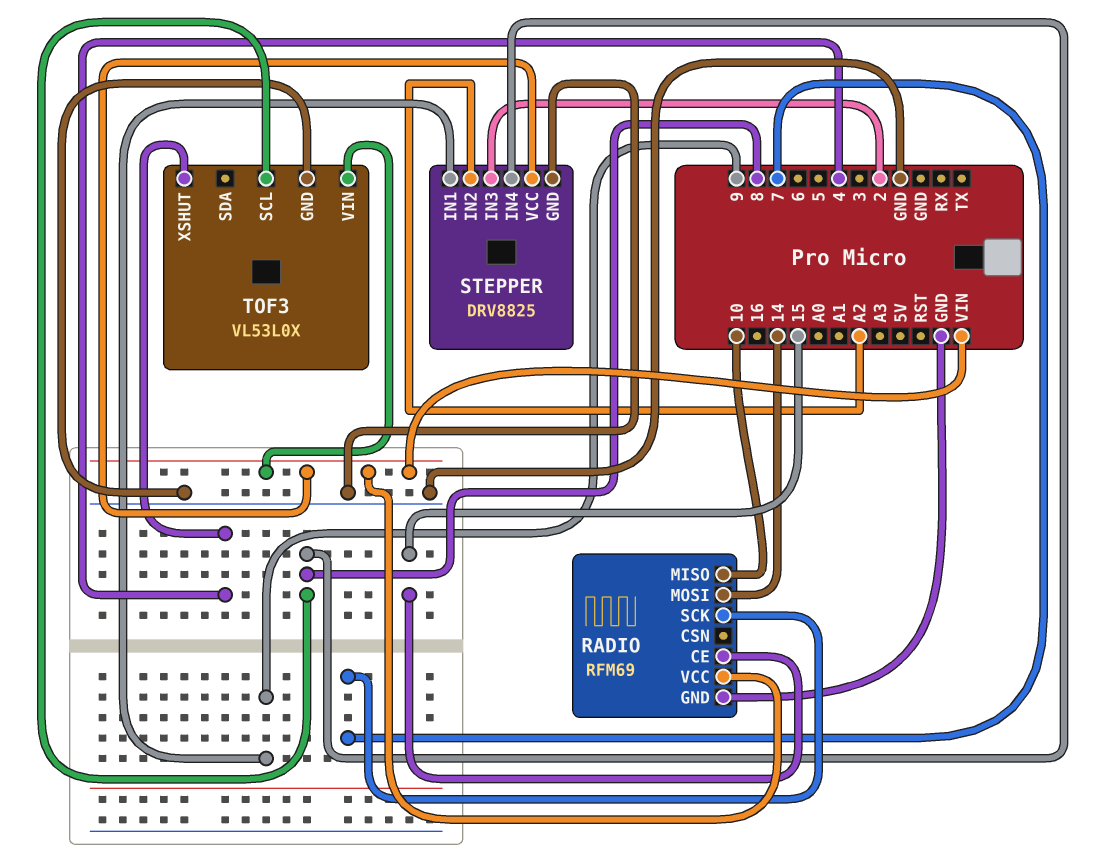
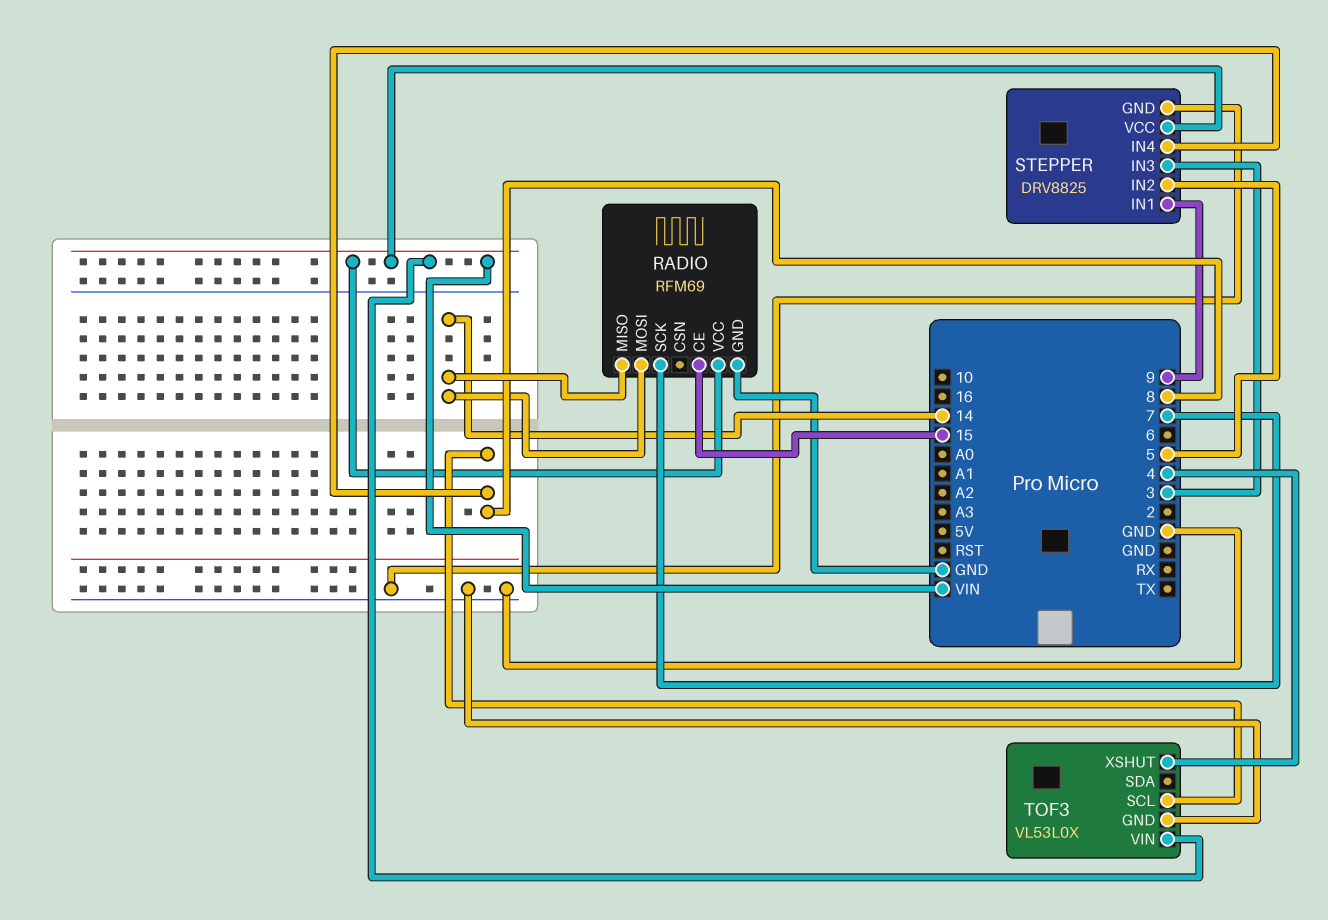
RADIO pin MISO: 10 -> 14
STEPPER pin IN2: A2 -> 5
STEPPER pin IN3: 2 -> 3

